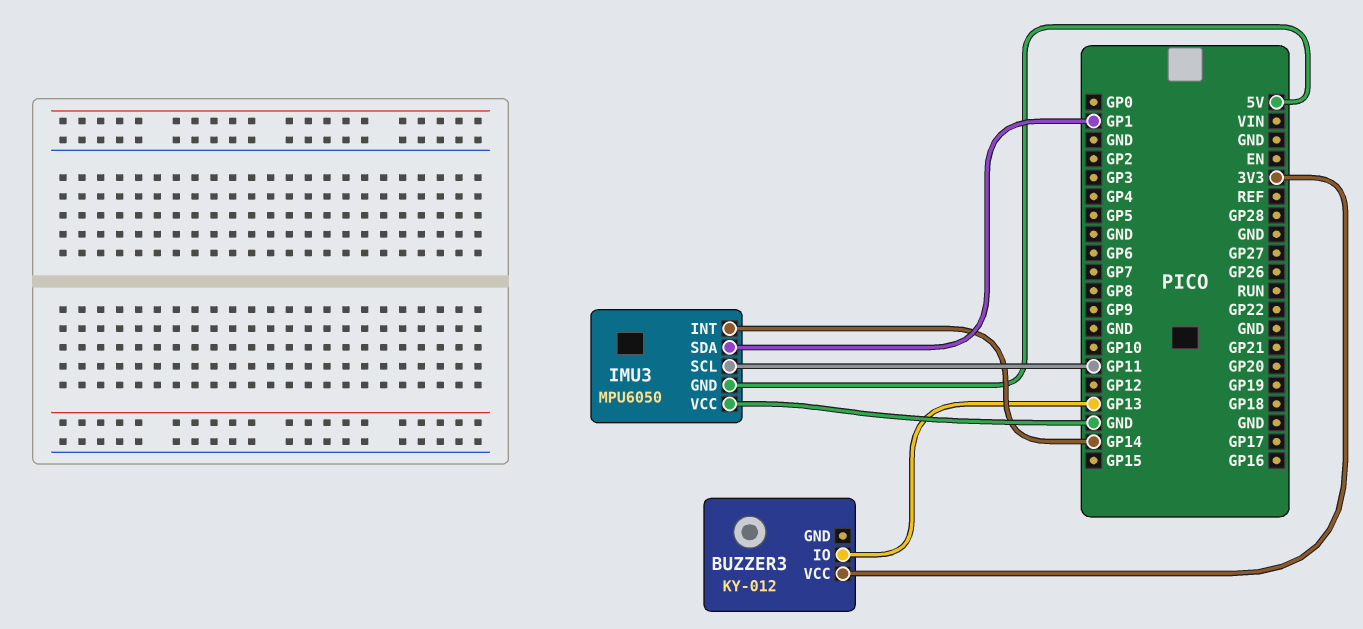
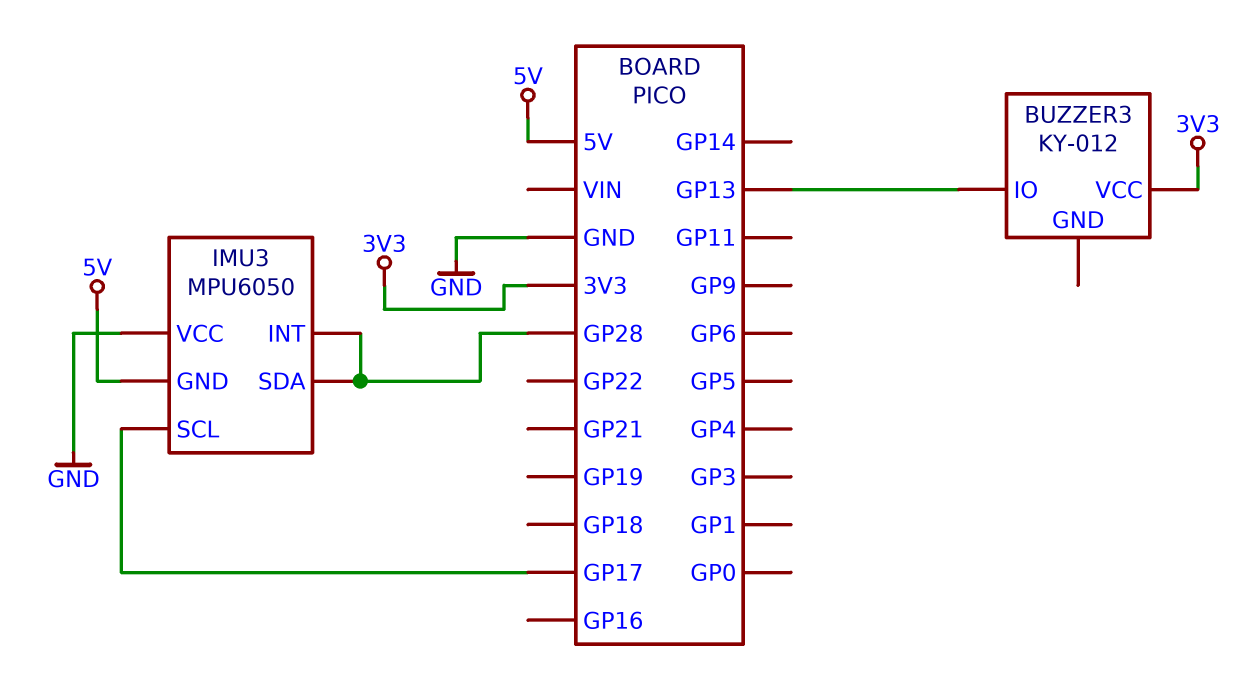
IMU3 pin INT: GP14 -> GP28
IMU3 pin SCL: GP11 -> GP17
IMU3 pin SDA: GP1 -> GP28

